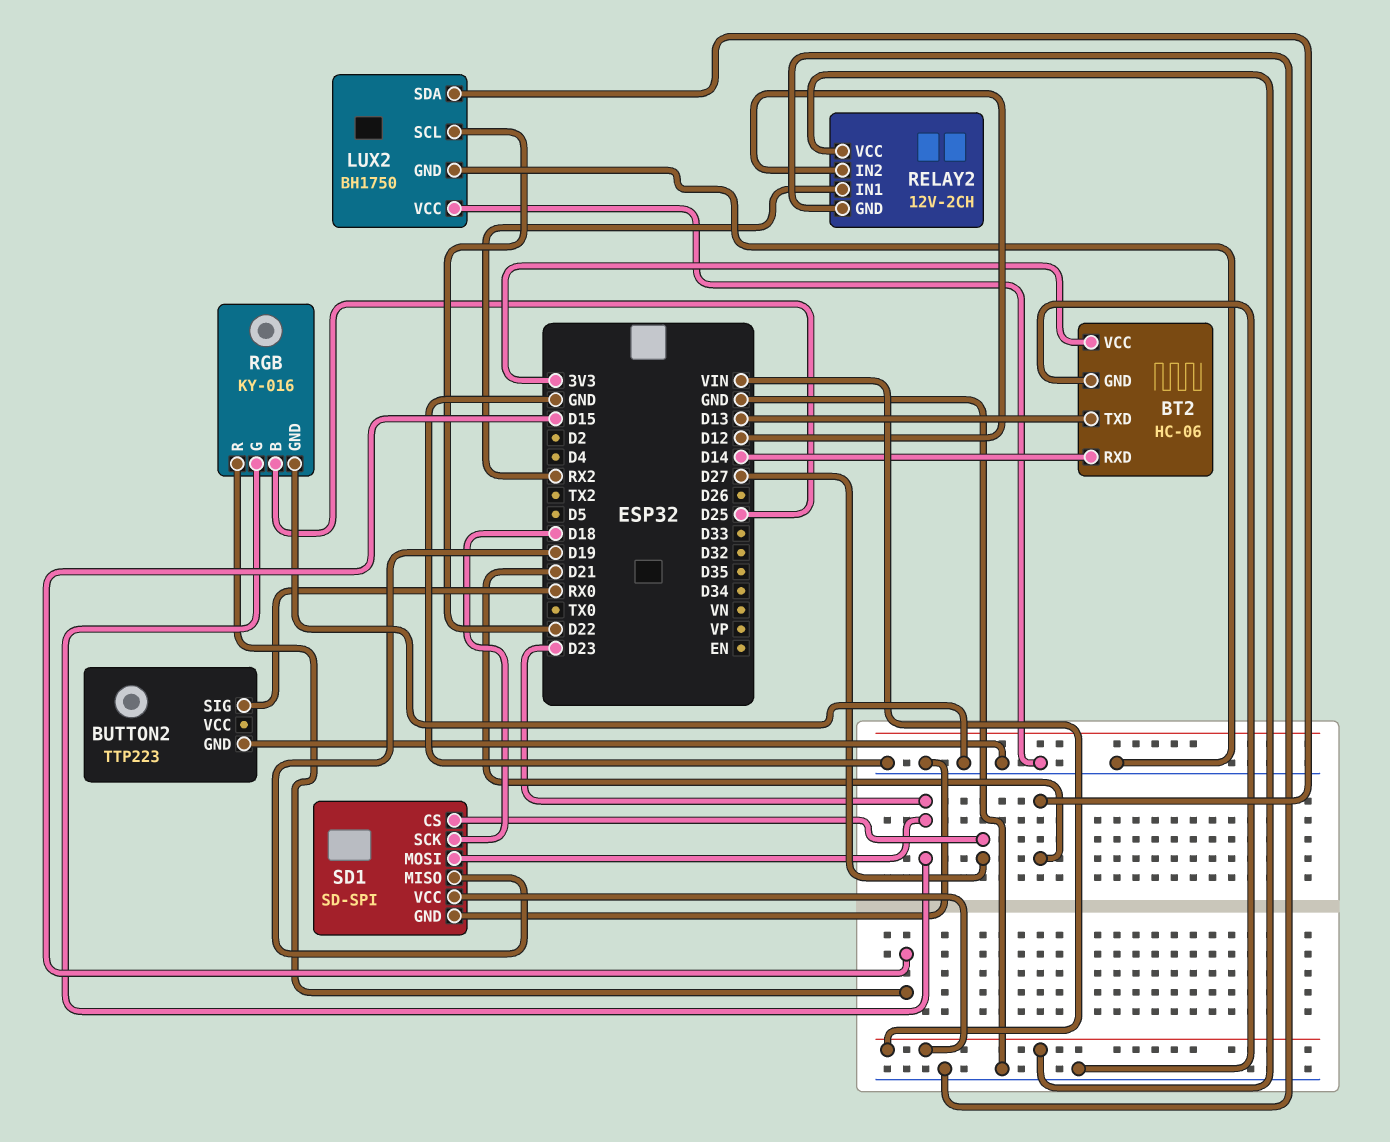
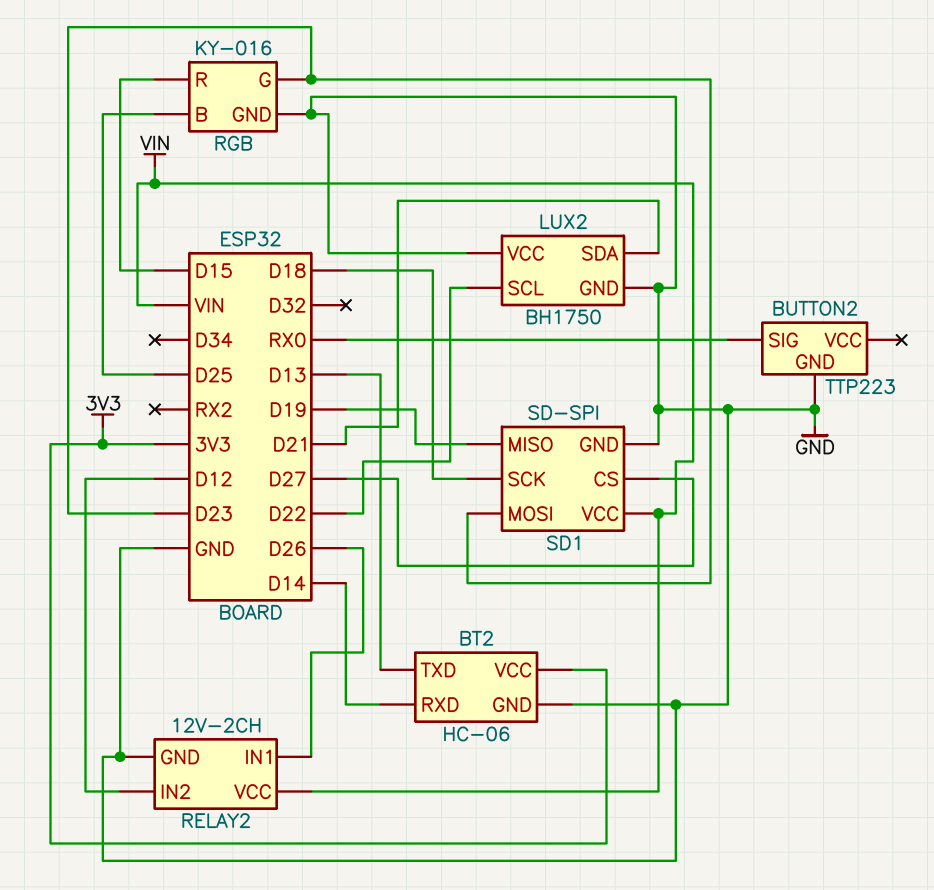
RELAY2 pin IN1: RX2 -> D26

